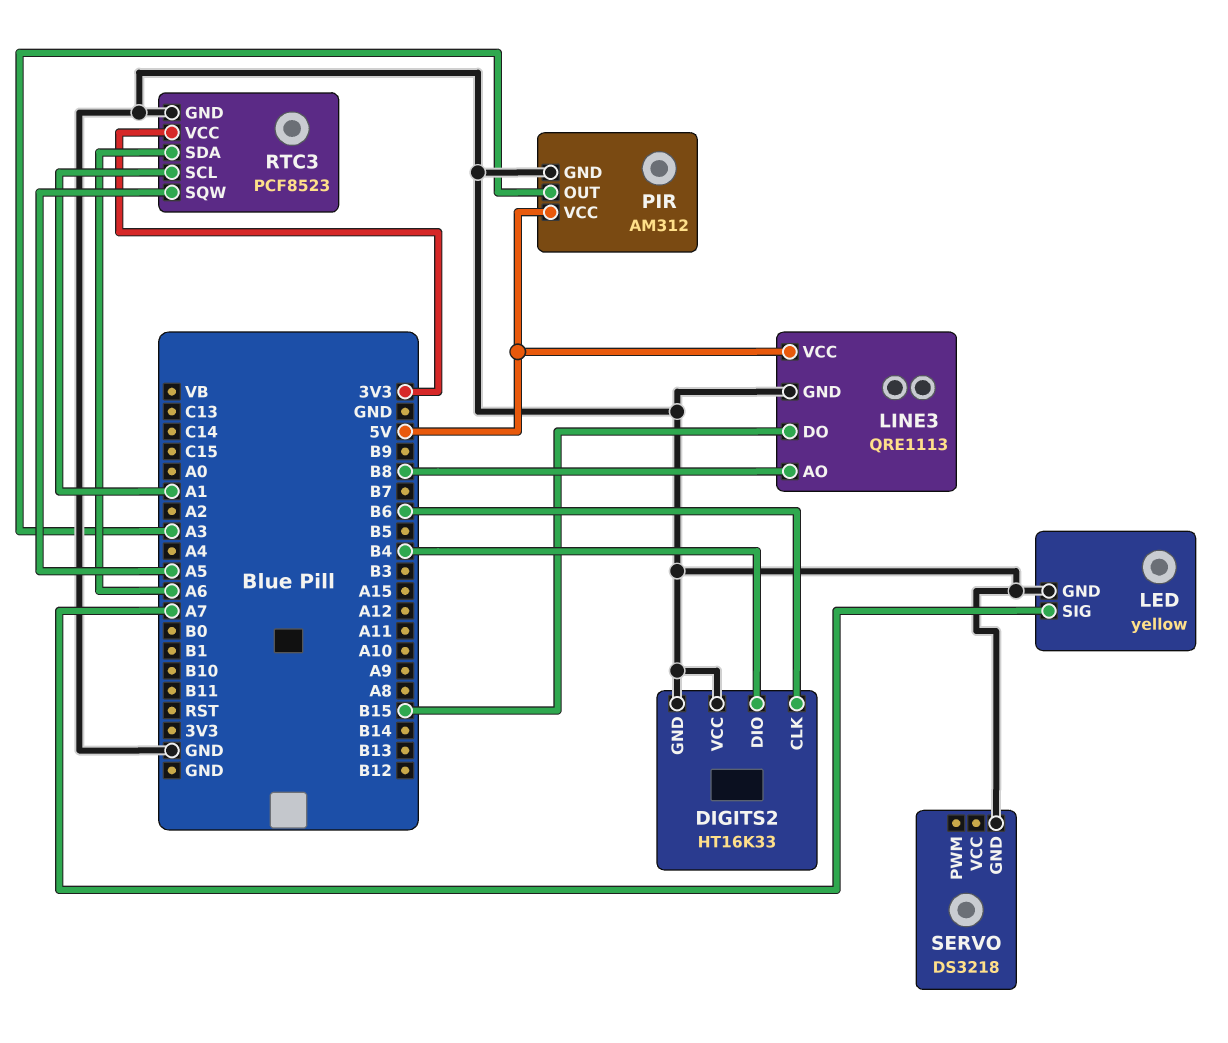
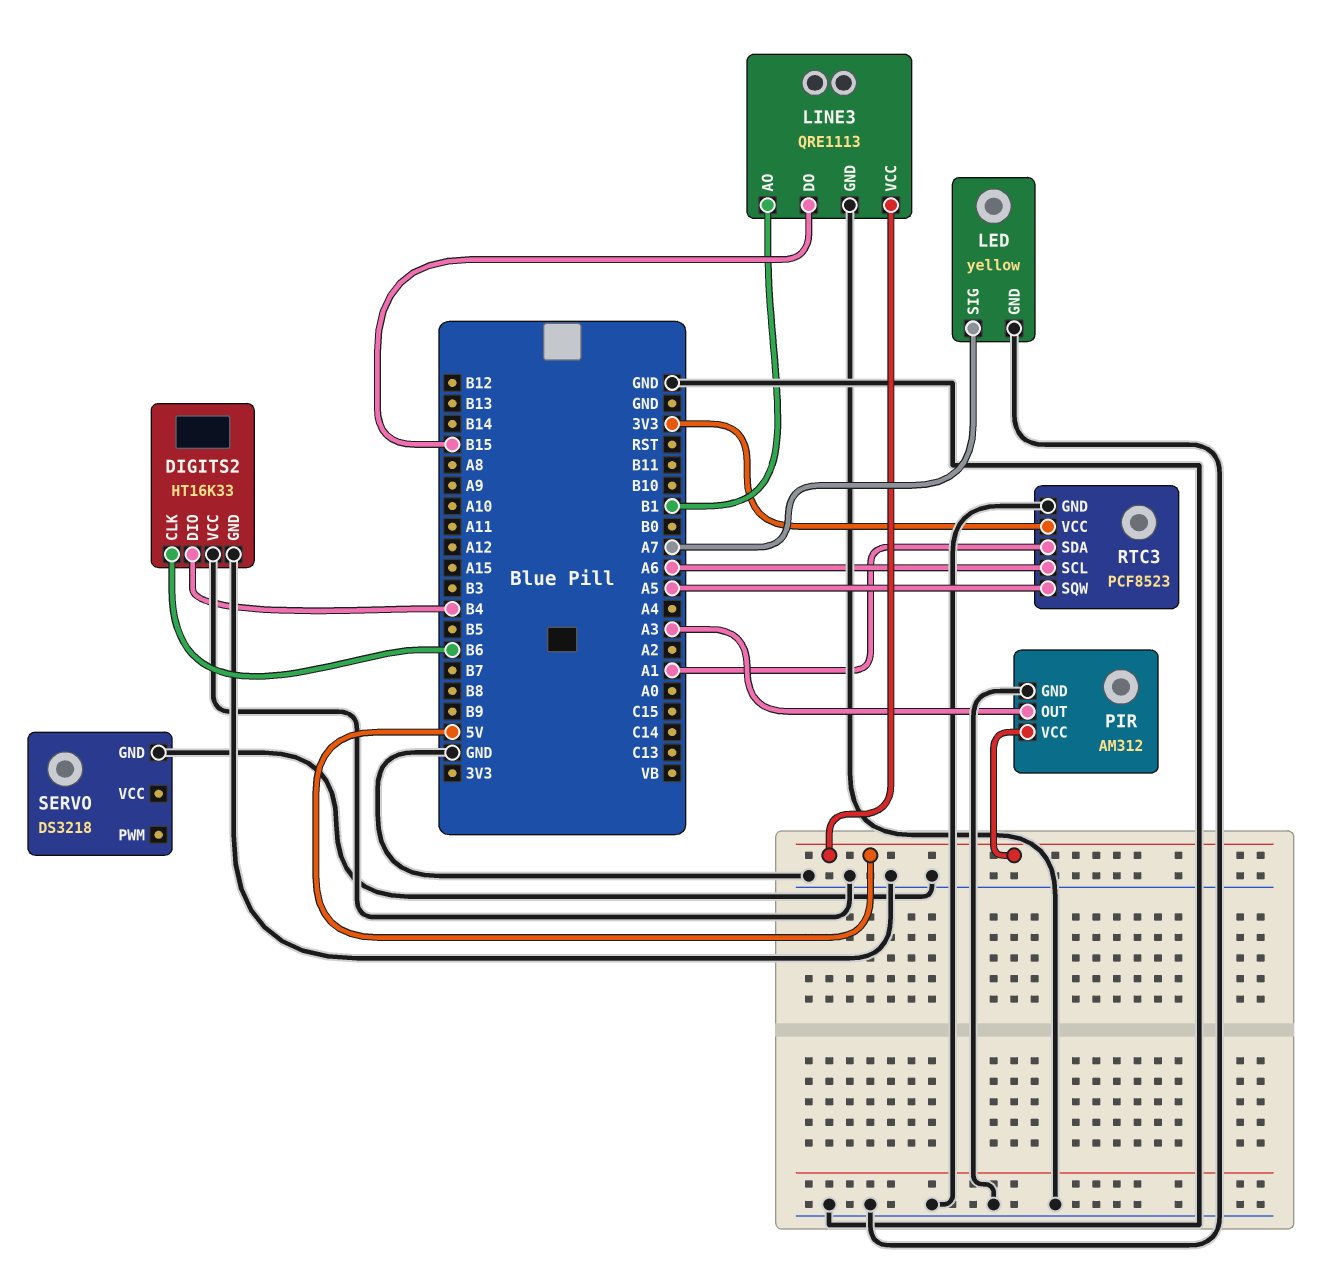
LINE3 pin AO: B8 -> B1
RTC3 pin SCL: A1 -> A6
RTC3 pin SDA: A6 -> A1

